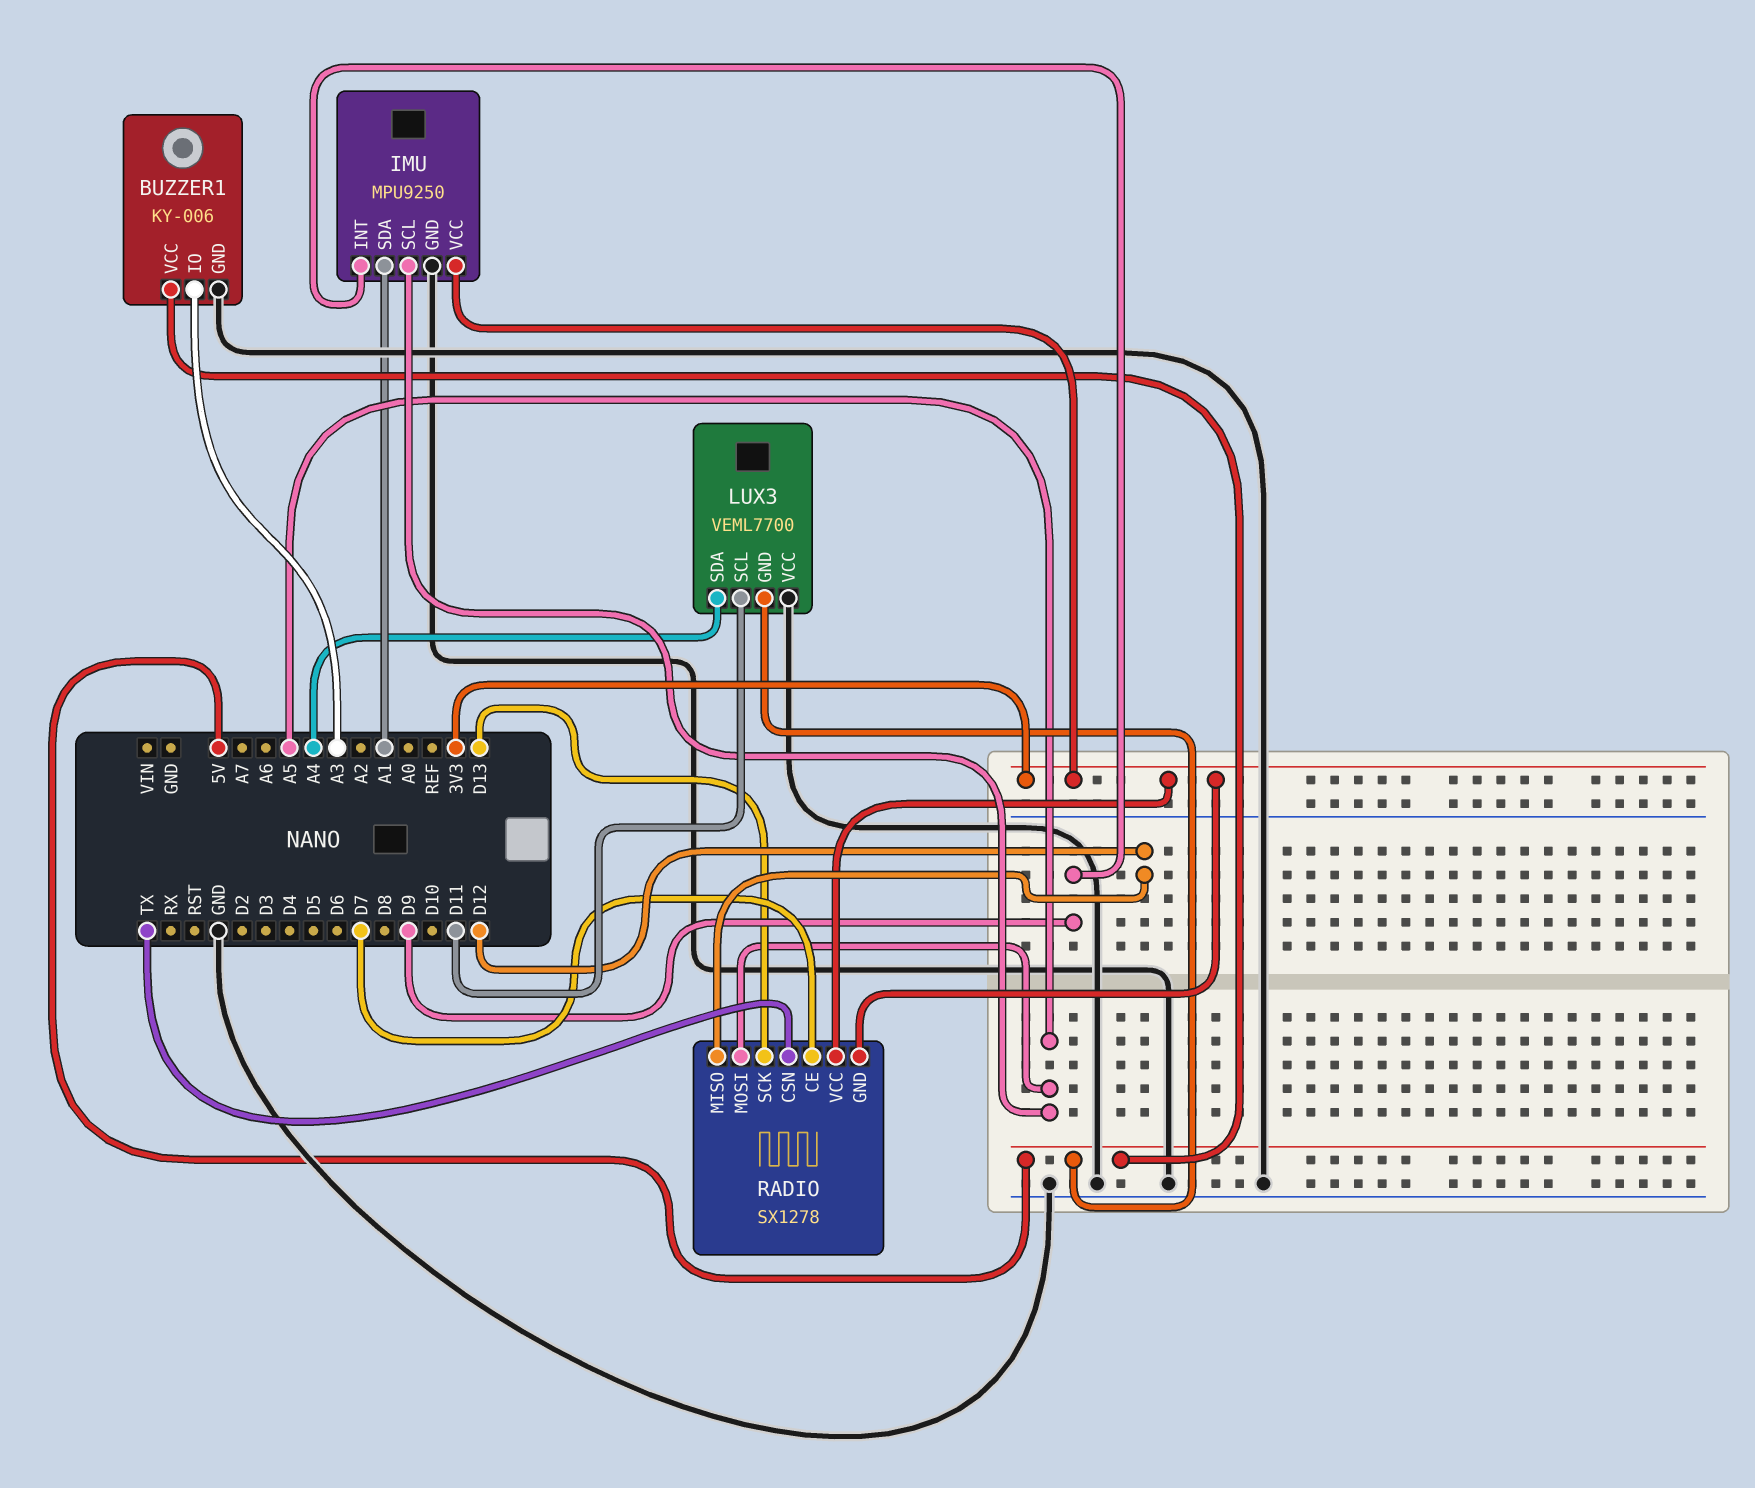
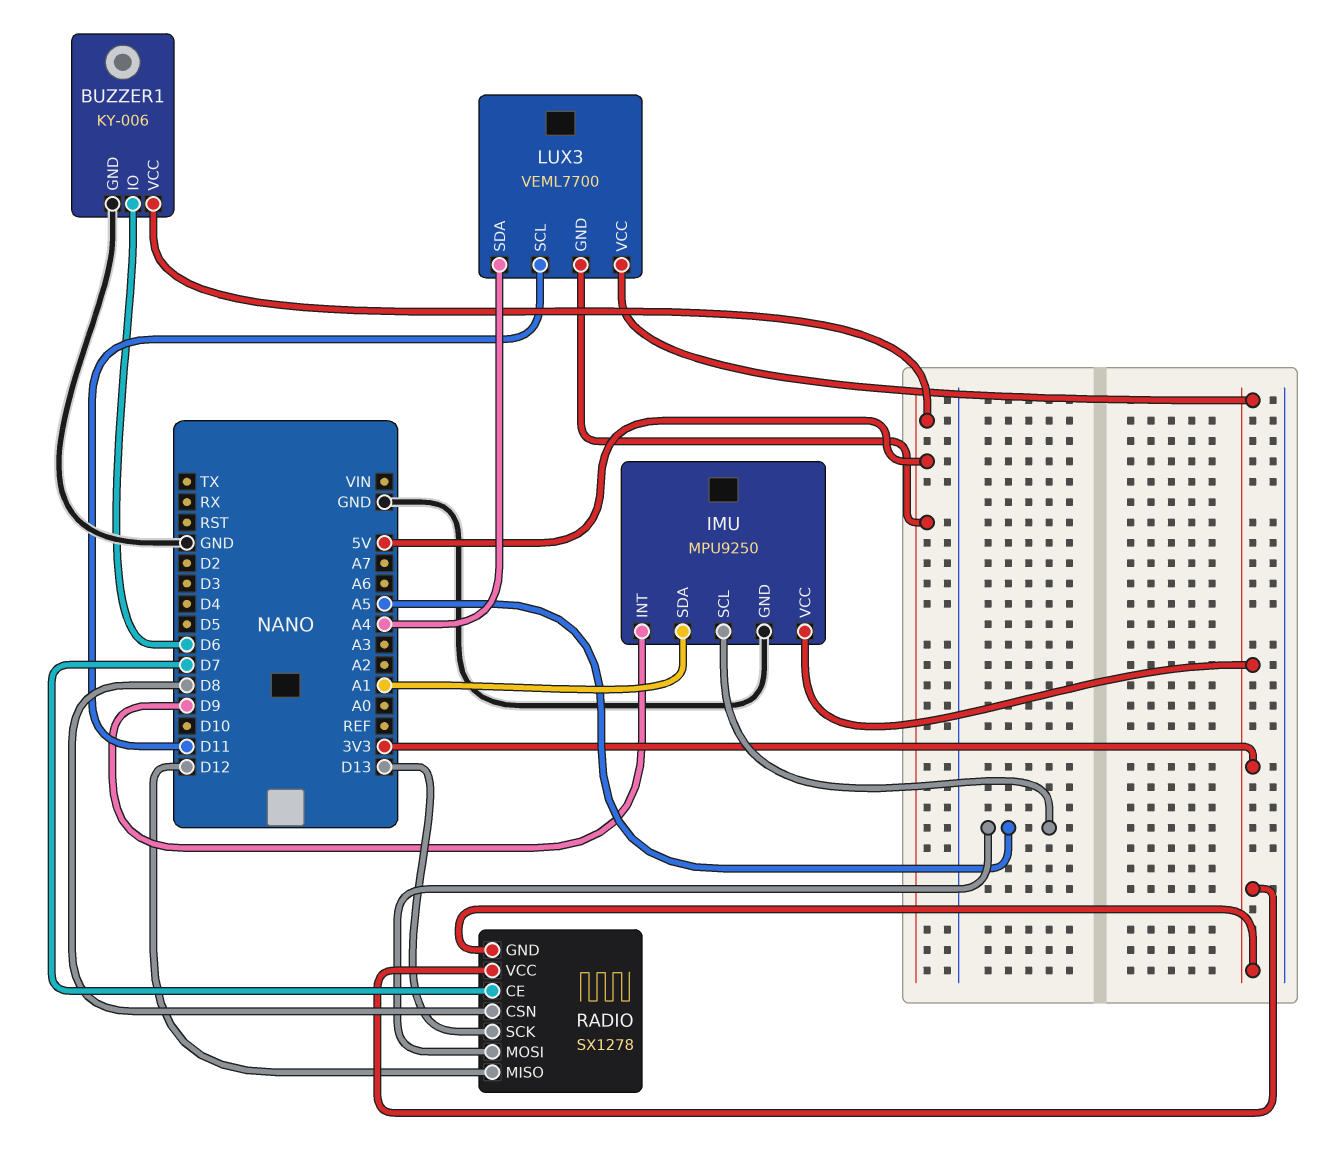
BUZZER1 pin IO: A3 -> D6
LUX3 pin VCC: GND -> 3V3
RADIO pin CSN: TX -> D8

